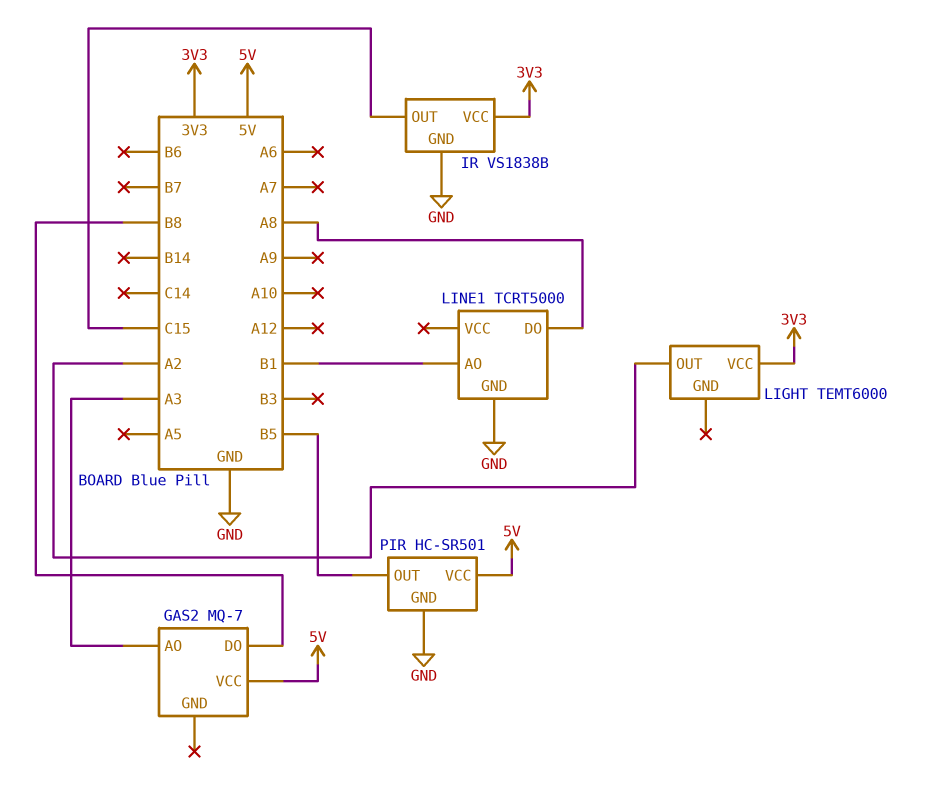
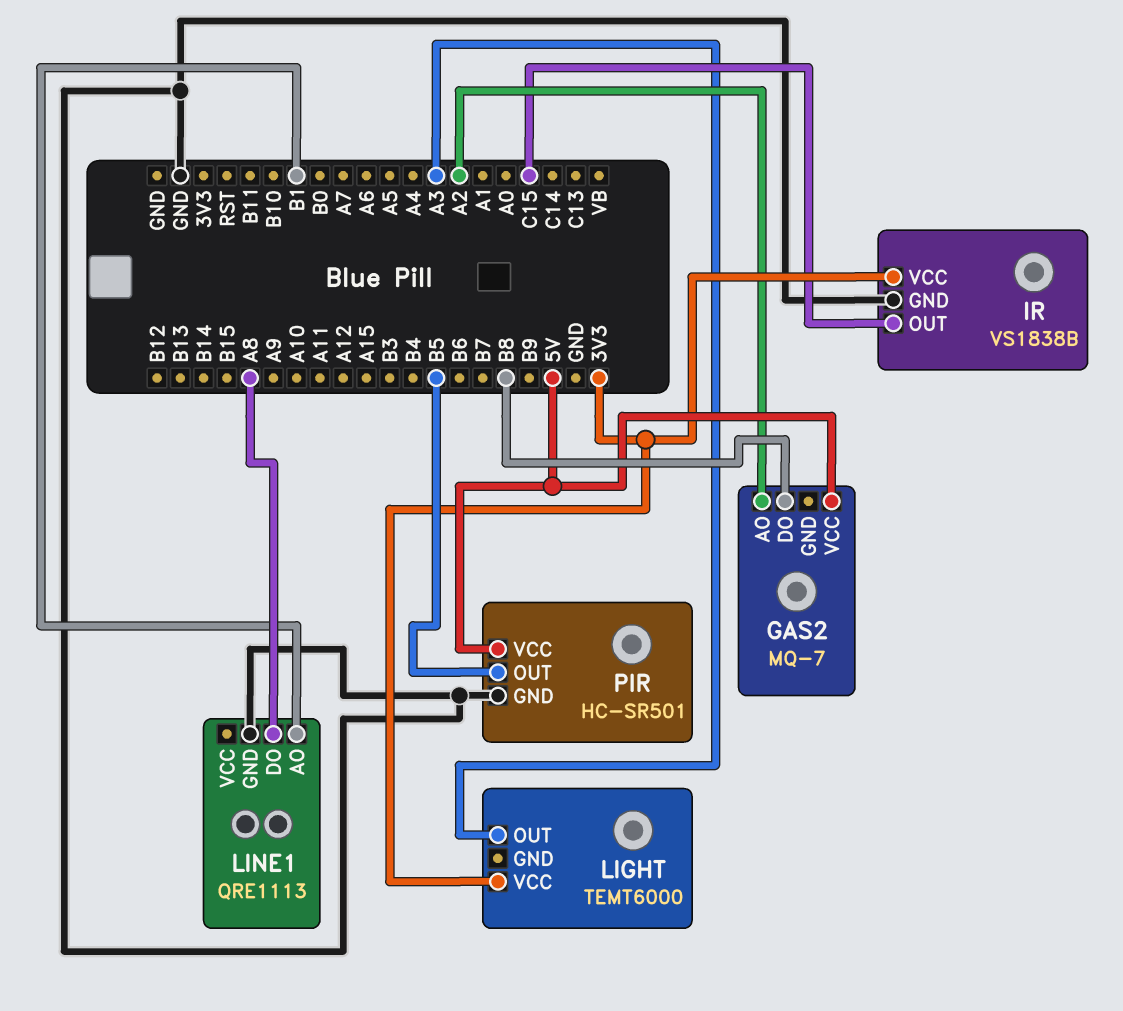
GAS2 pin AO: A3 -> A2
LIGHT pin OUT: A2 -> A3
LINE1: TCRT5000 -> QRE1113

